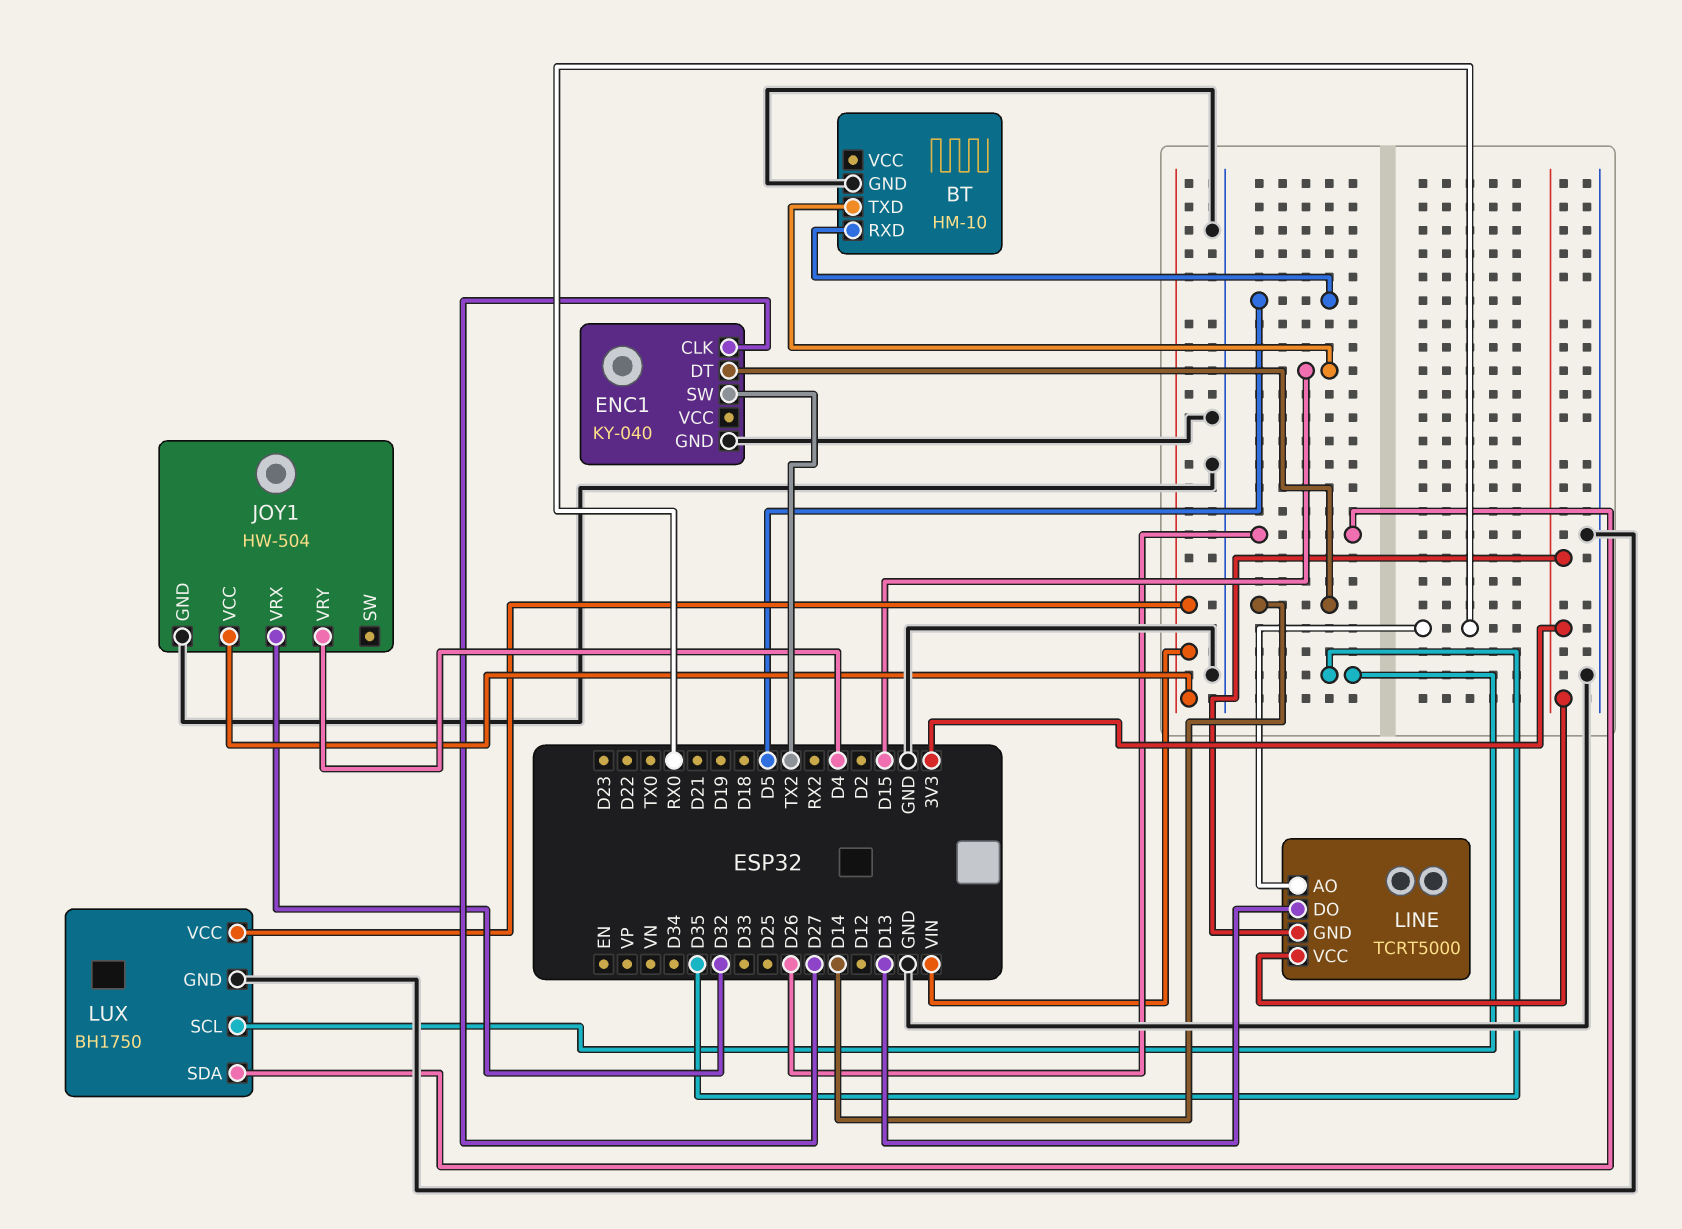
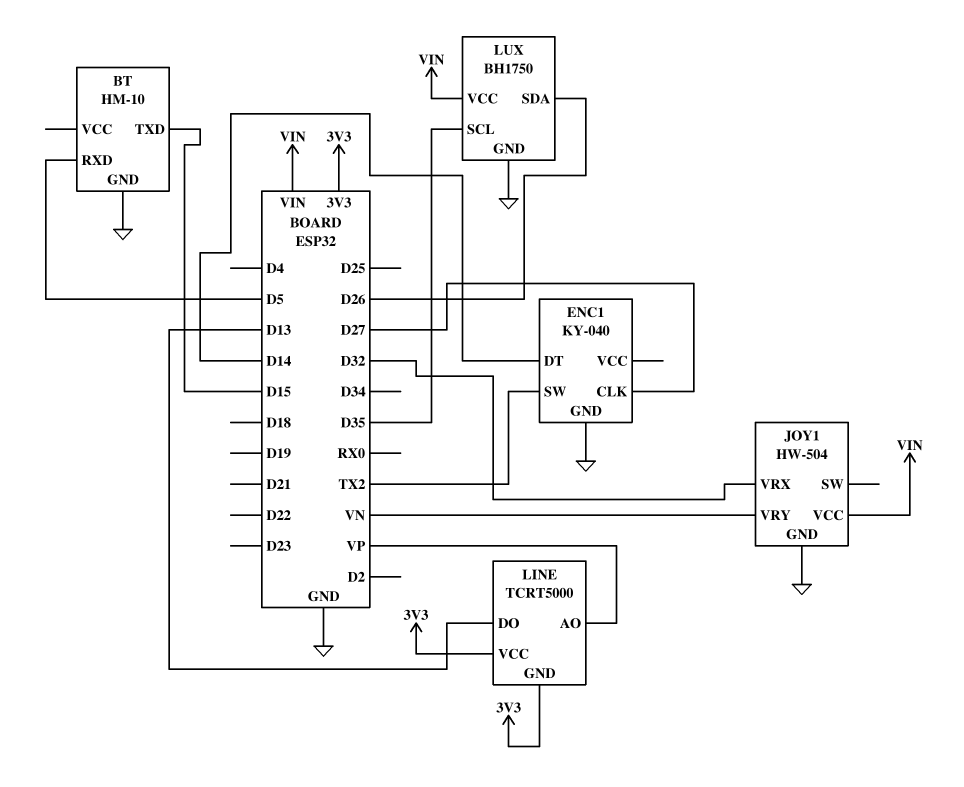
JOY1 pin VRY: D4 -> VN
LINE pin AO: RX0 -> VP

